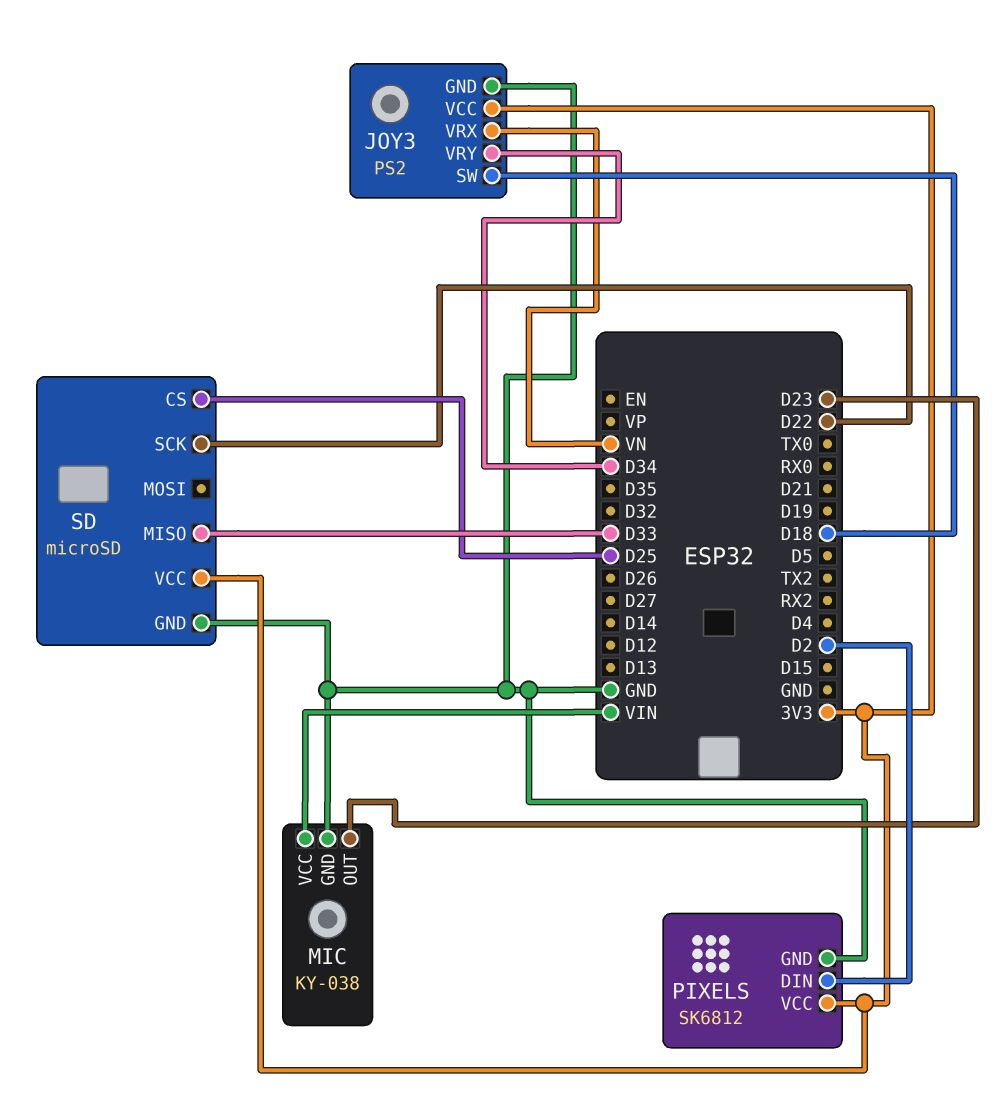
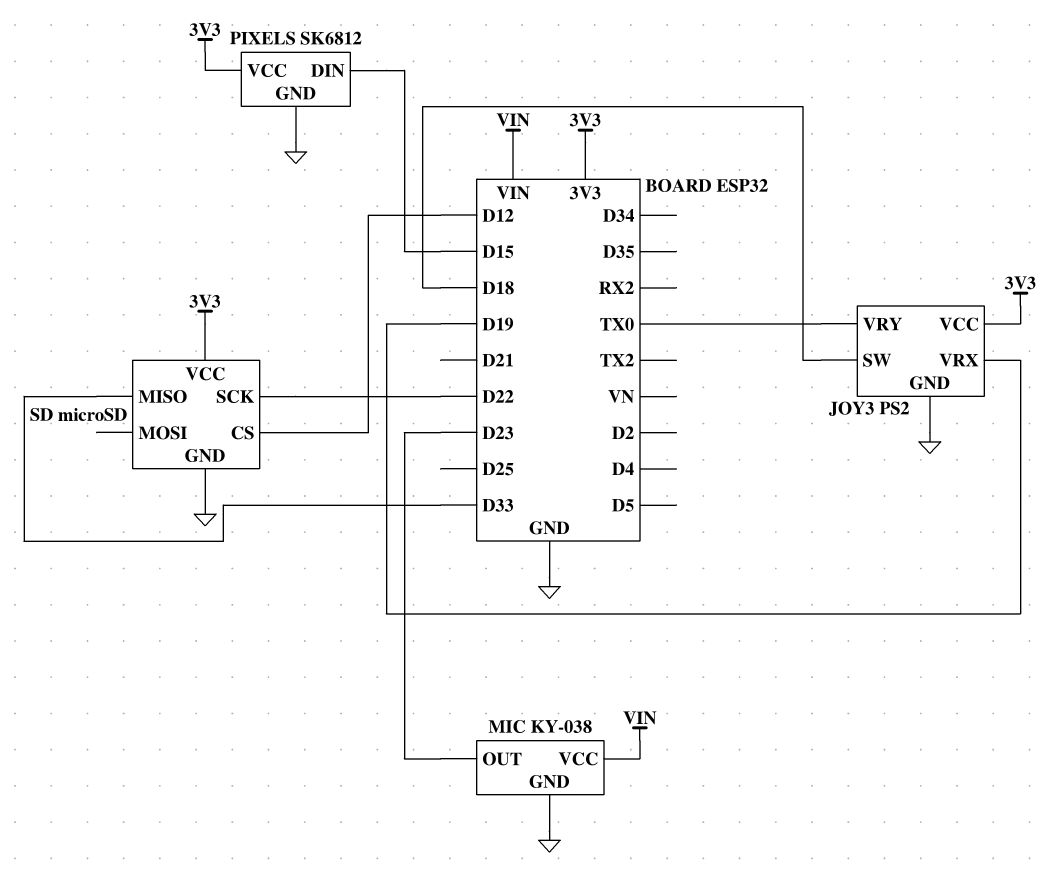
JOY3 pin VRX: VN -> D19
JOY3 pin VRY: D34 -> TX0
PIXELS pin DIN: D2 -> D15
SD pin CS: D25 -> D12

